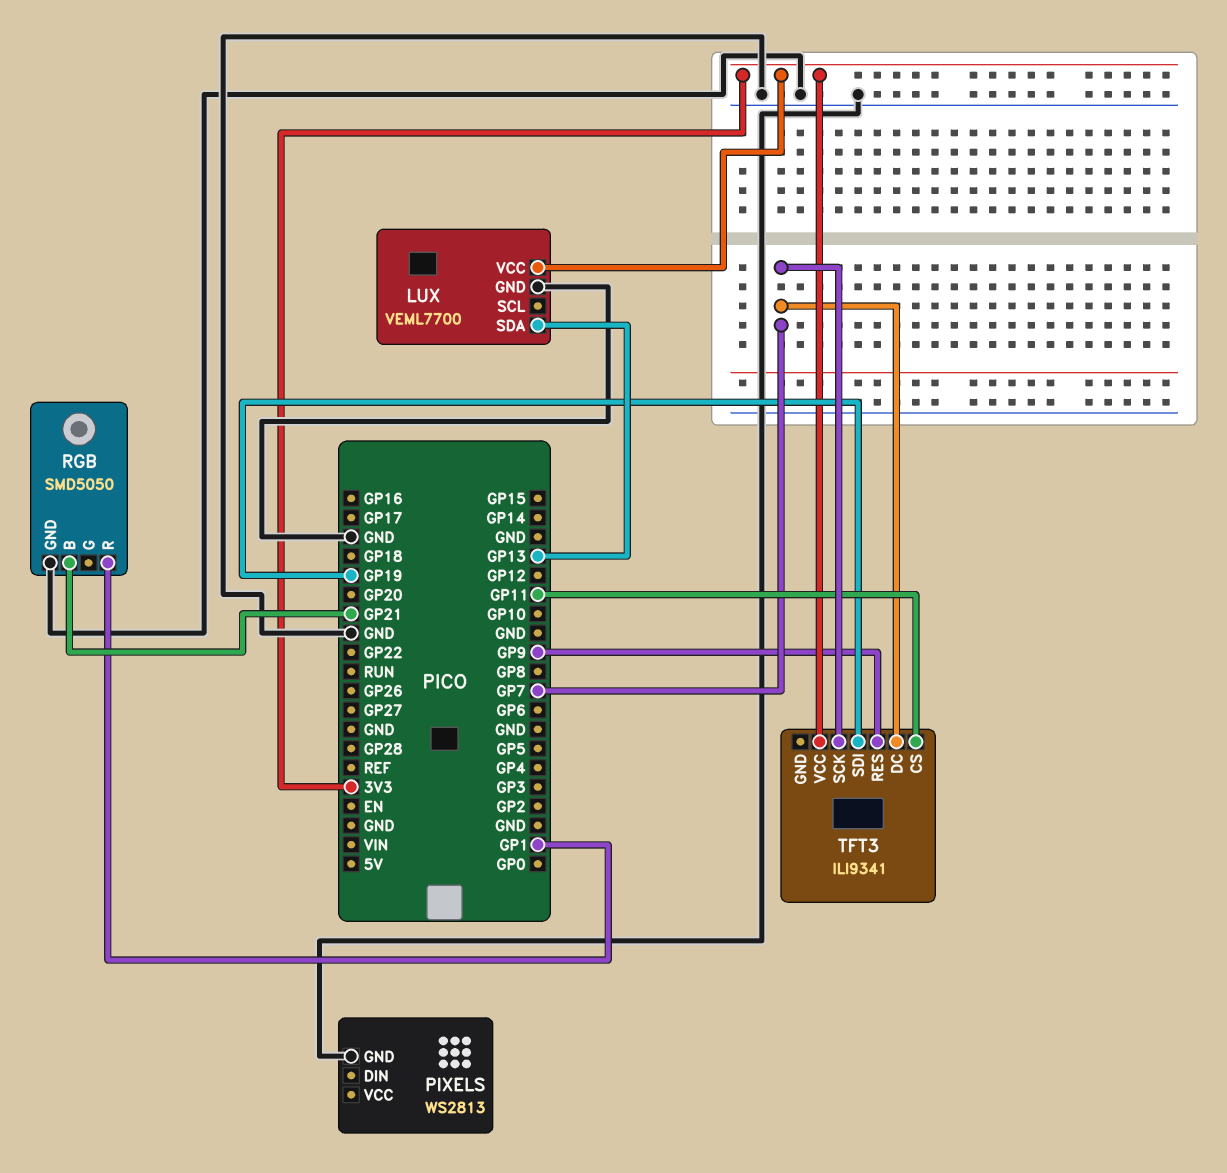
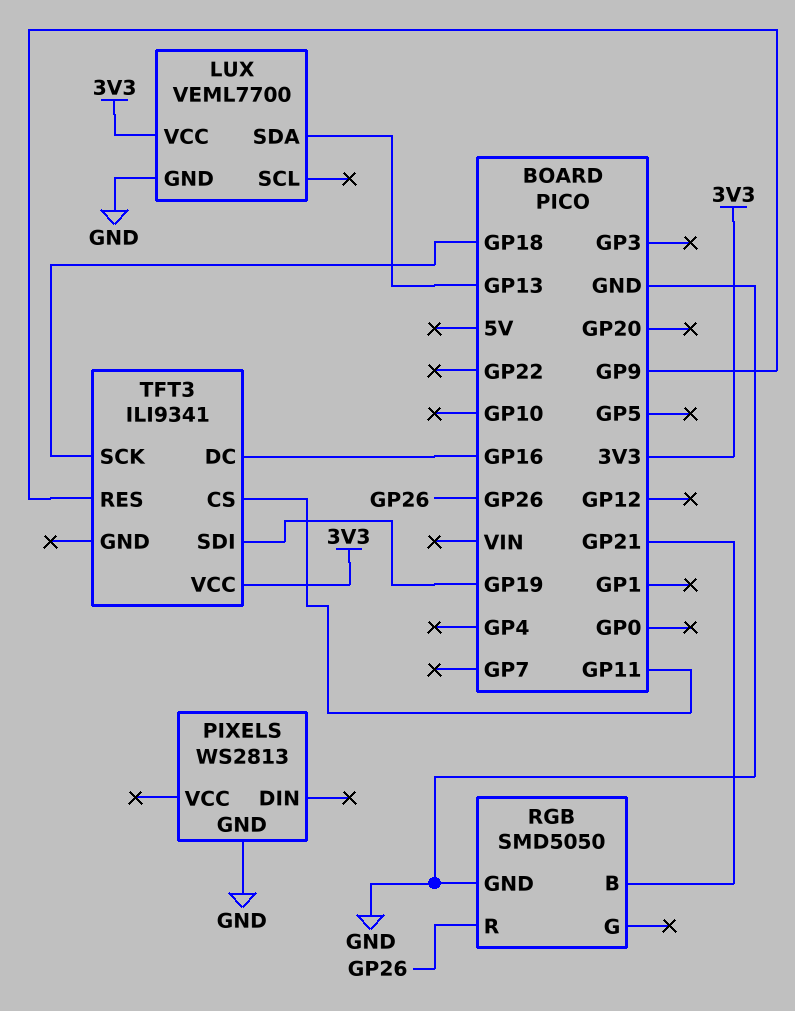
RGB pin R: GP1 -> GP26
TFT3 pin DC: GP7 -> GP16
TFT3 pin SCK: GP7 -> GP18

